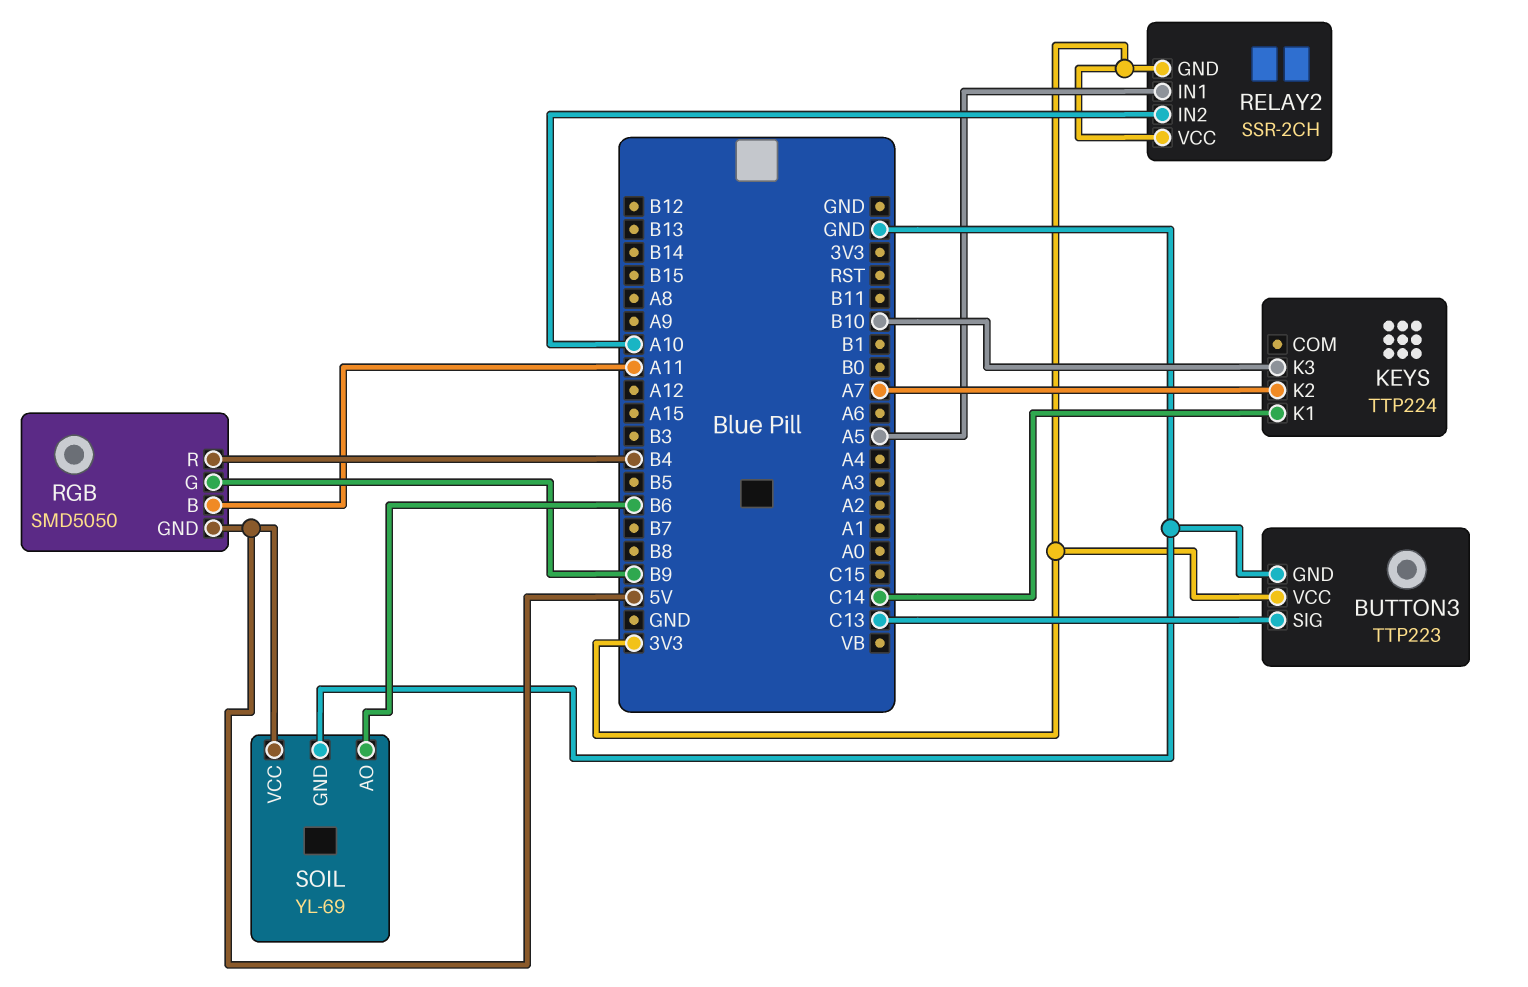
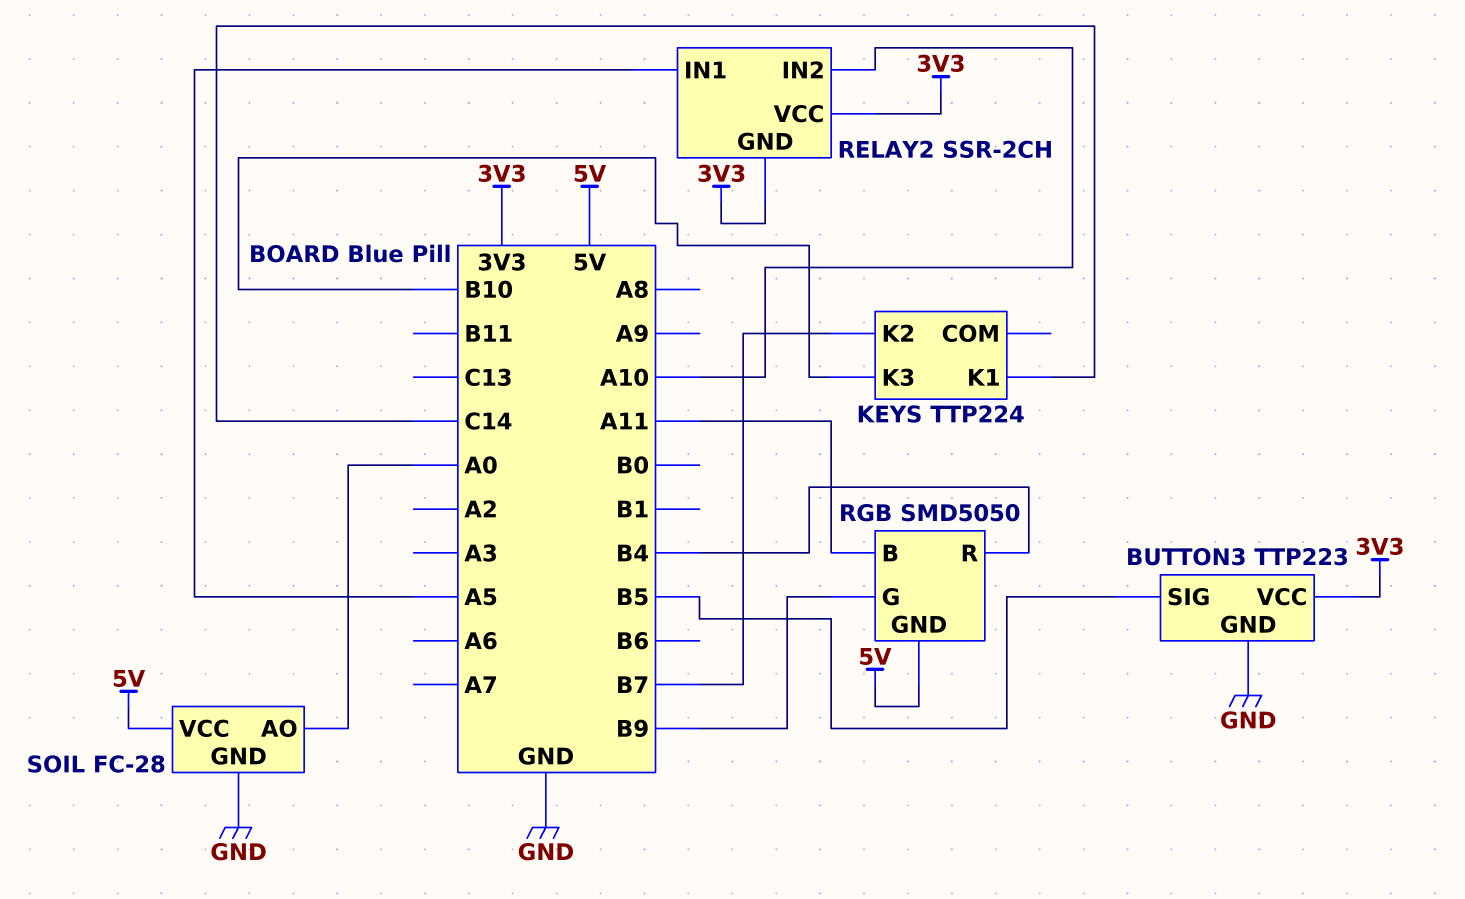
BUTTON3 pin SIG: C13 -> B5
KEYS pin K2: A7 -> B7
SOIL: YL-69 -> FC-28
SOIL pin AO: B6 -> A0

